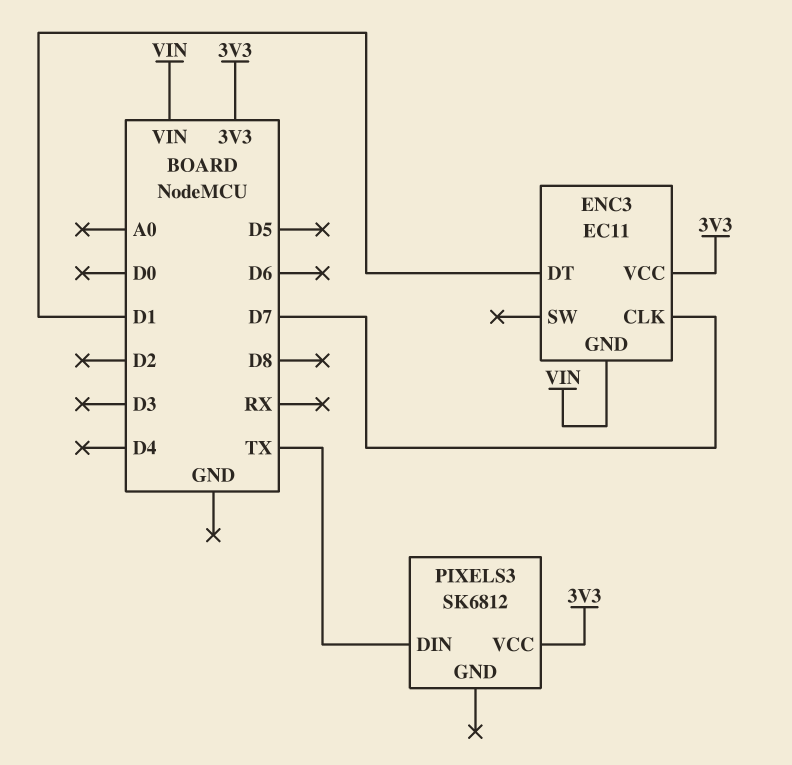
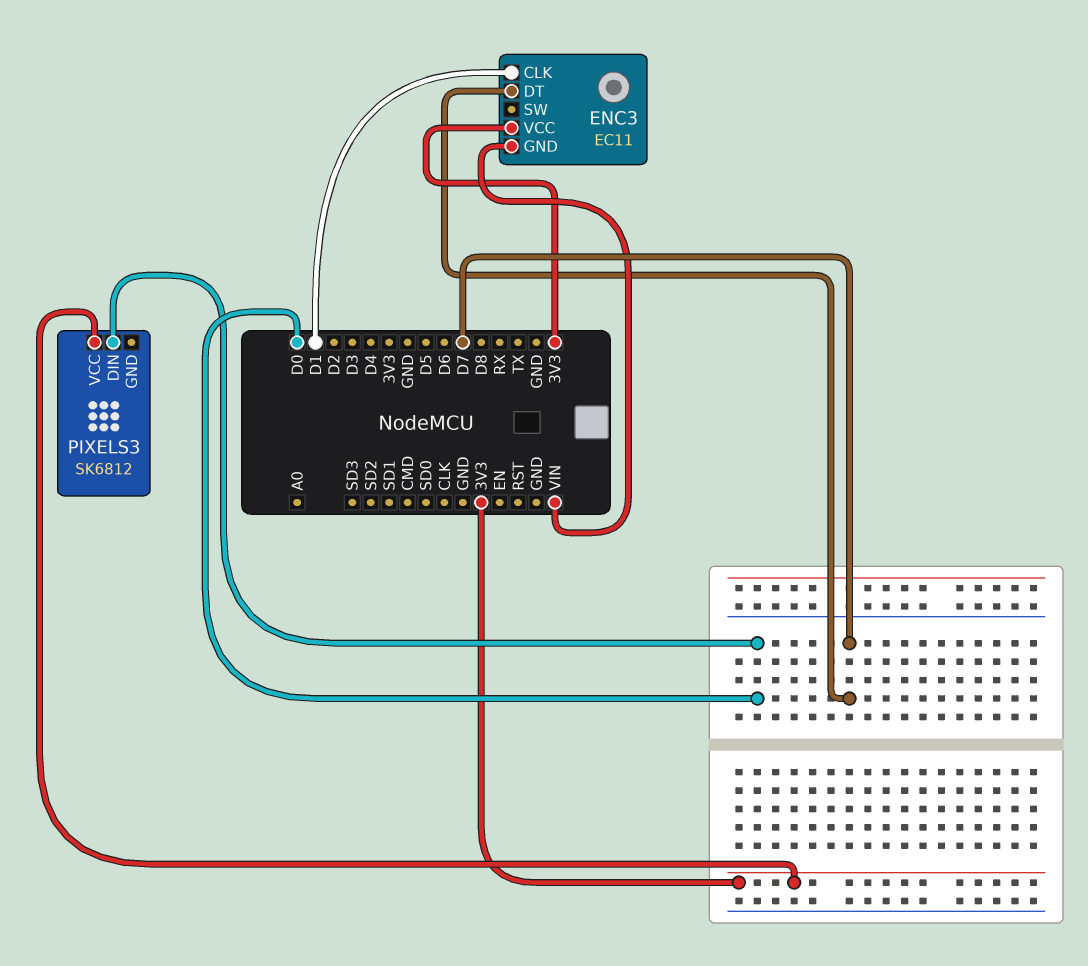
ENC3 pin CLK: D7 -> D1
ENC3 pin DT: D1 -> D7
PIXELS3 pin DIN: TX -> D0

